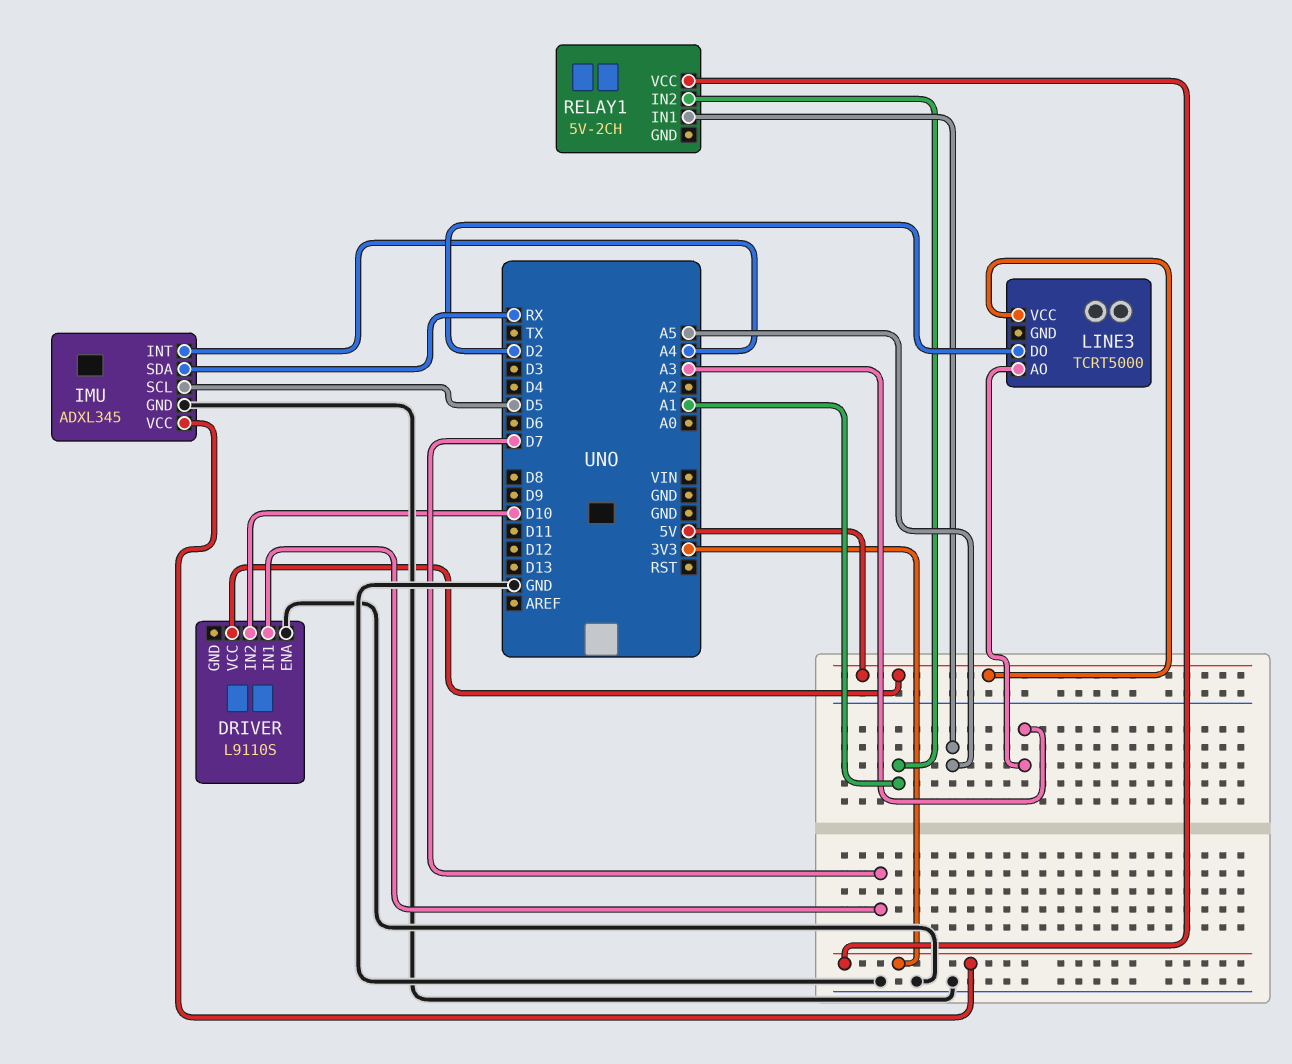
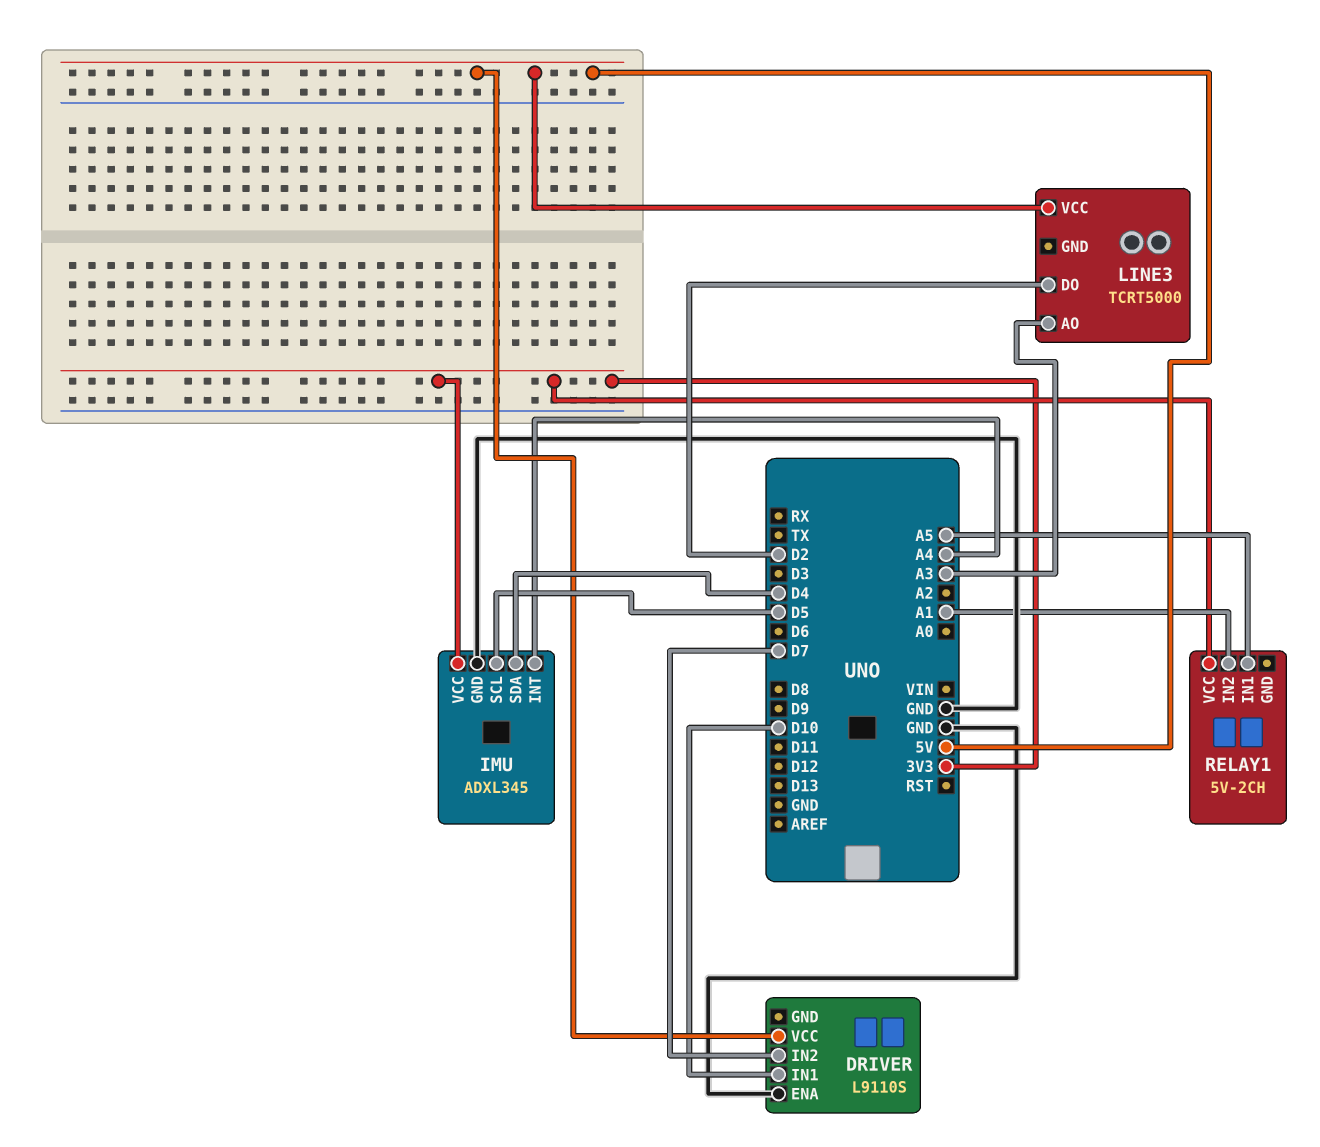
DRIVER pin IN1: D7 -> D10
DRIVER pin IN2: D10 -> D7
IMU pin SDA: RX -> D4

